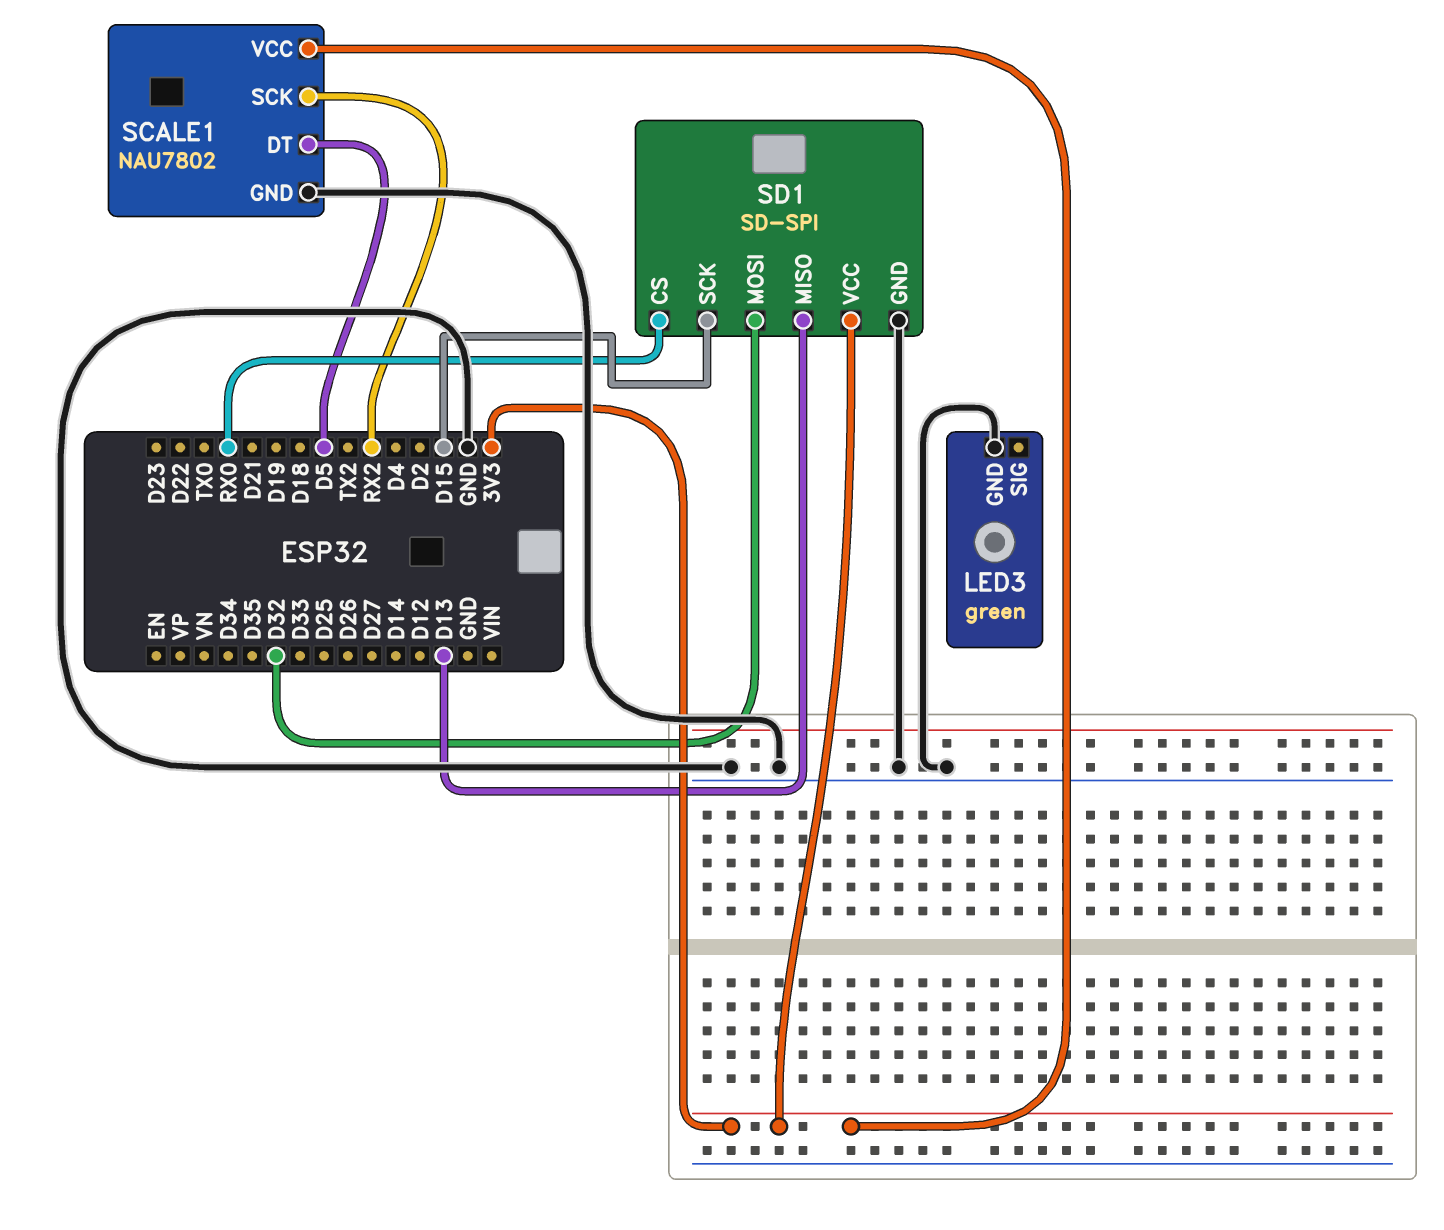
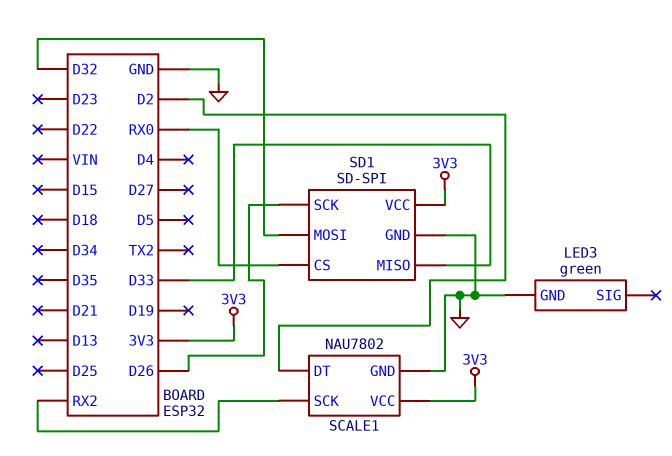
SCALE1 pin DT: D5 -> D2
SD1 pin MISO: D13 -> D33
SD1 pin SCK: D15 -> D26

